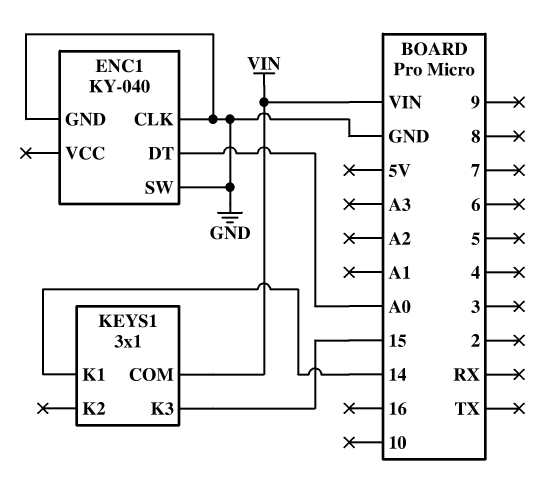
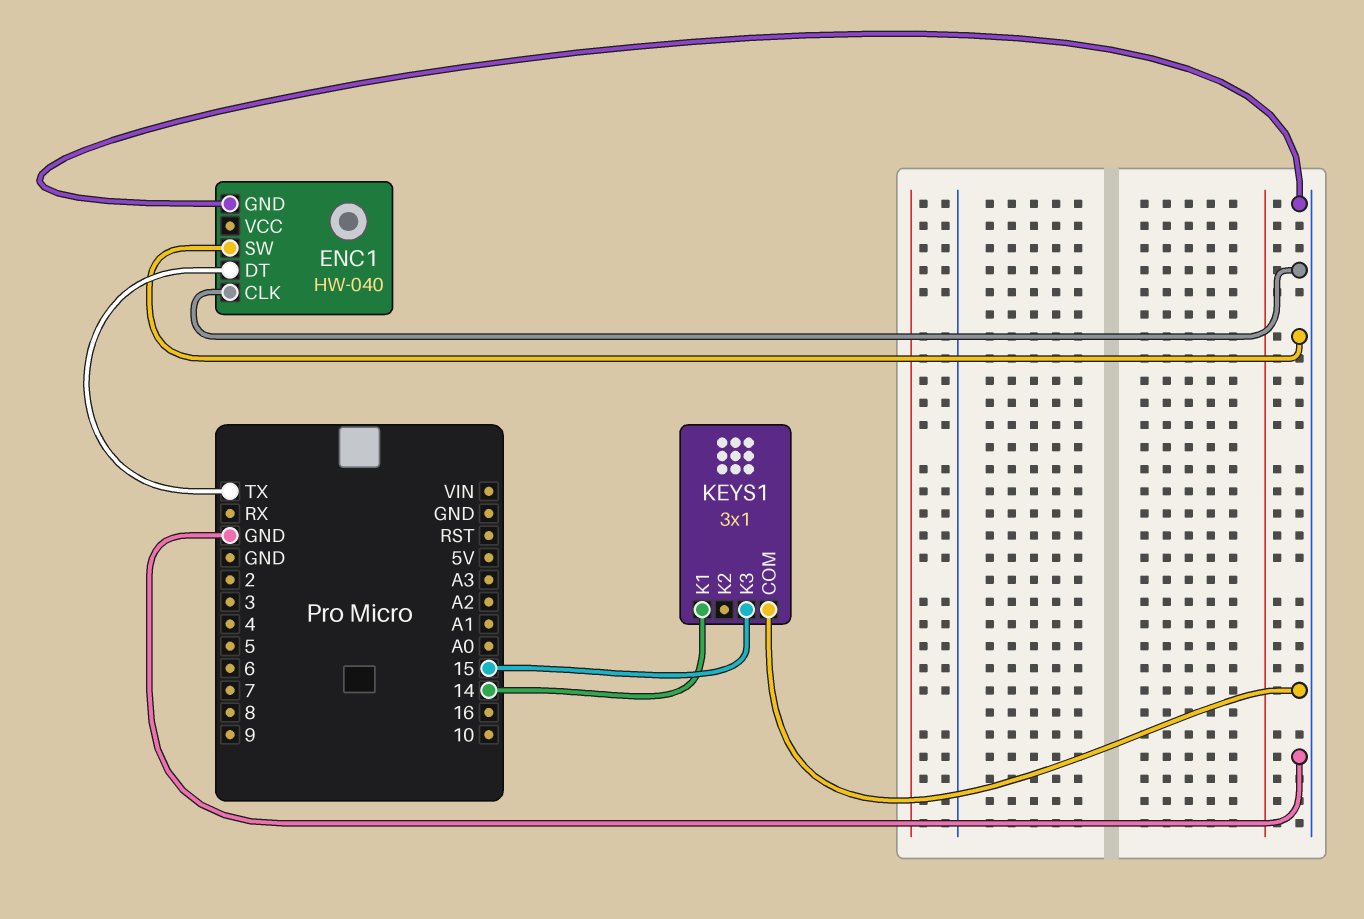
ENC1: KY-040 -> HW-040
ENC1 pin DT: A0 -> TX
KEYS1 pin COM: VIN -> GND

